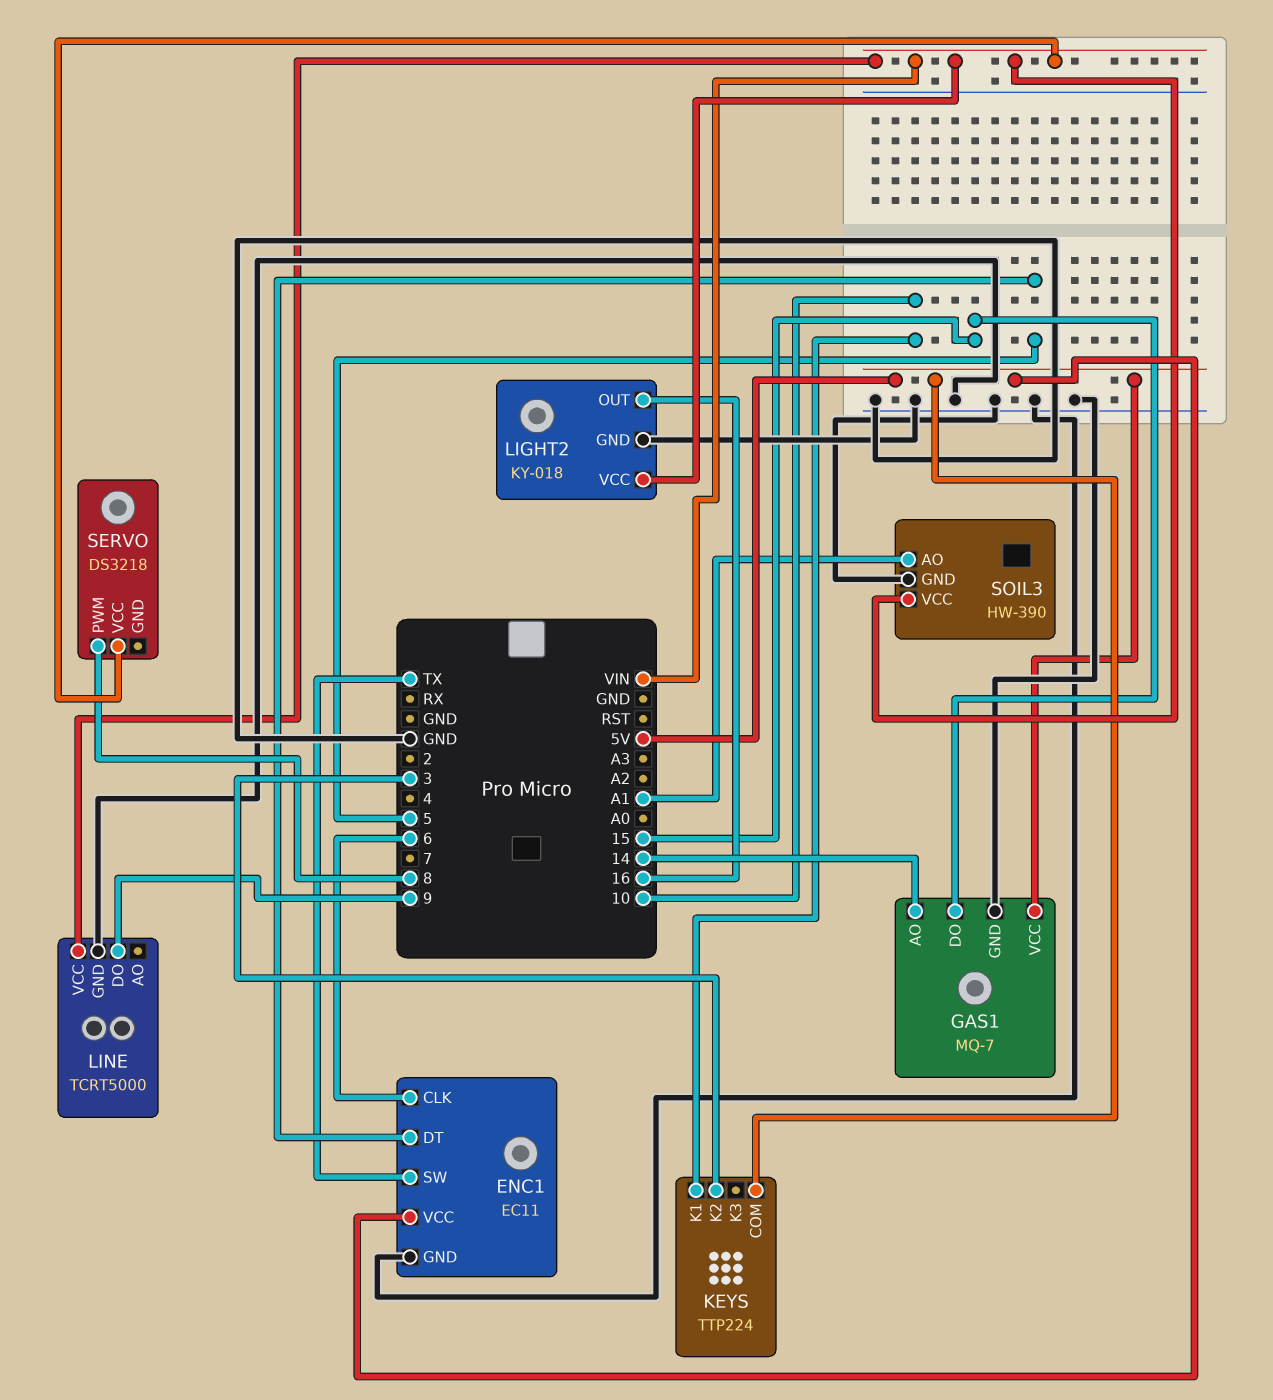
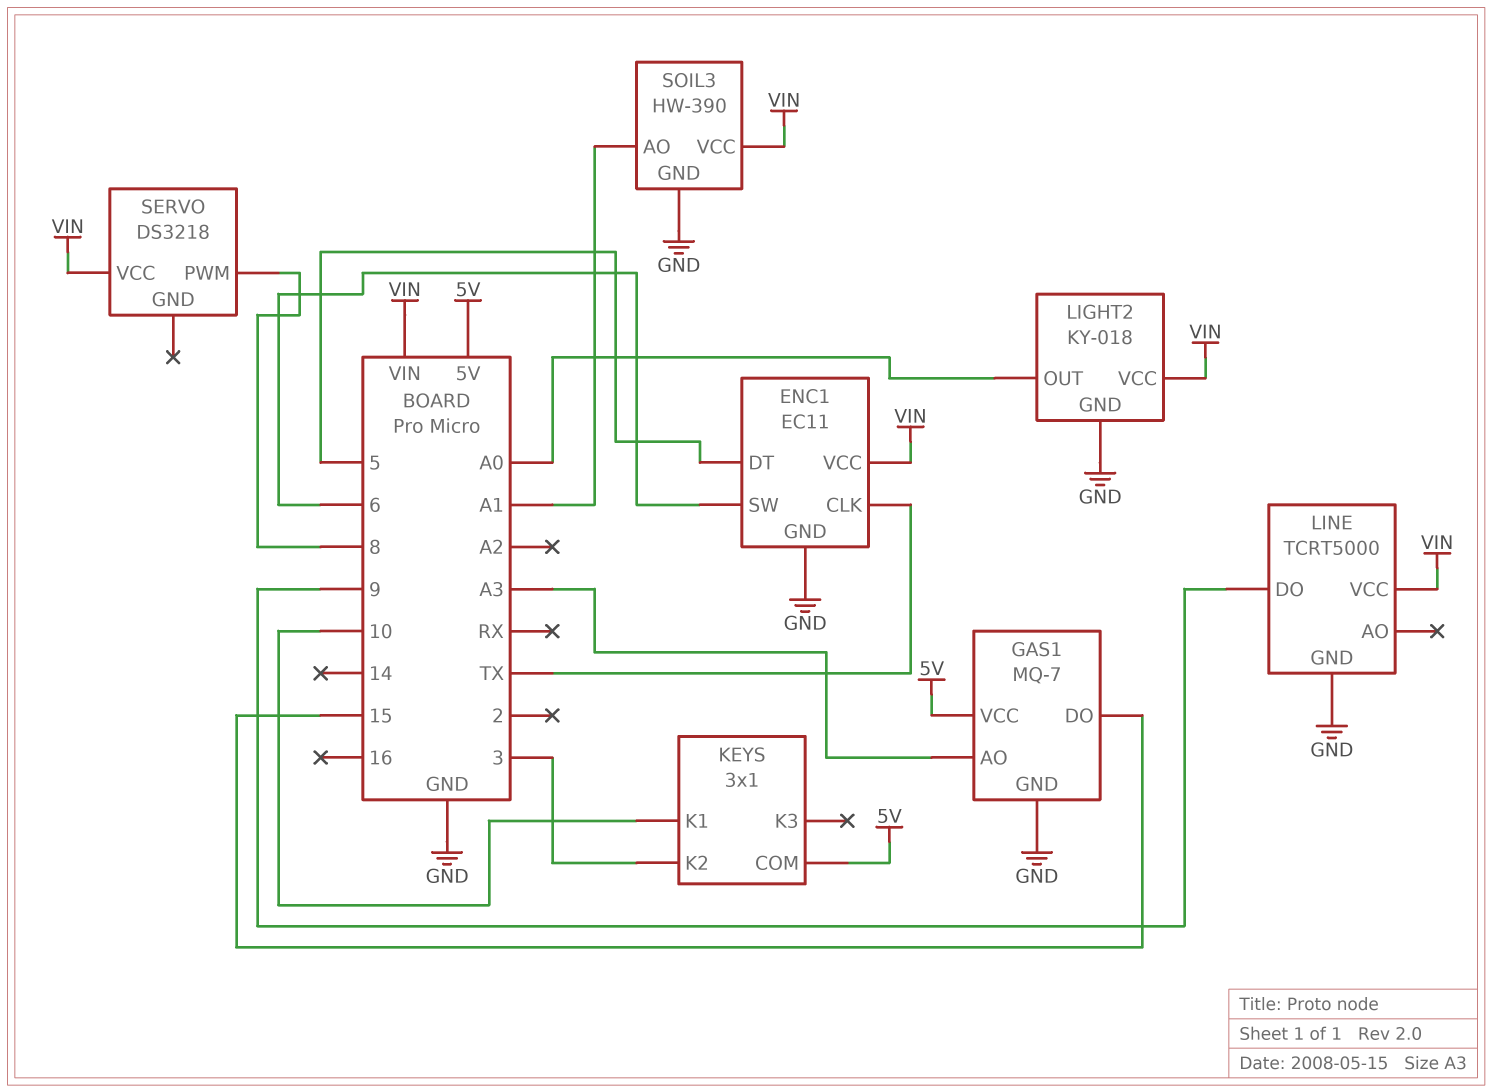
ENC1 pin CLK: 6 -> TX
ENC1 pin SW: TX -> 6
ENC1 pin VCC: 5V -> VIN
GAS1 pin AO: 14 -> A3
KEYS: TTP224 -> 3x1
LIGHT2 pin OUT: 16 -> A0

